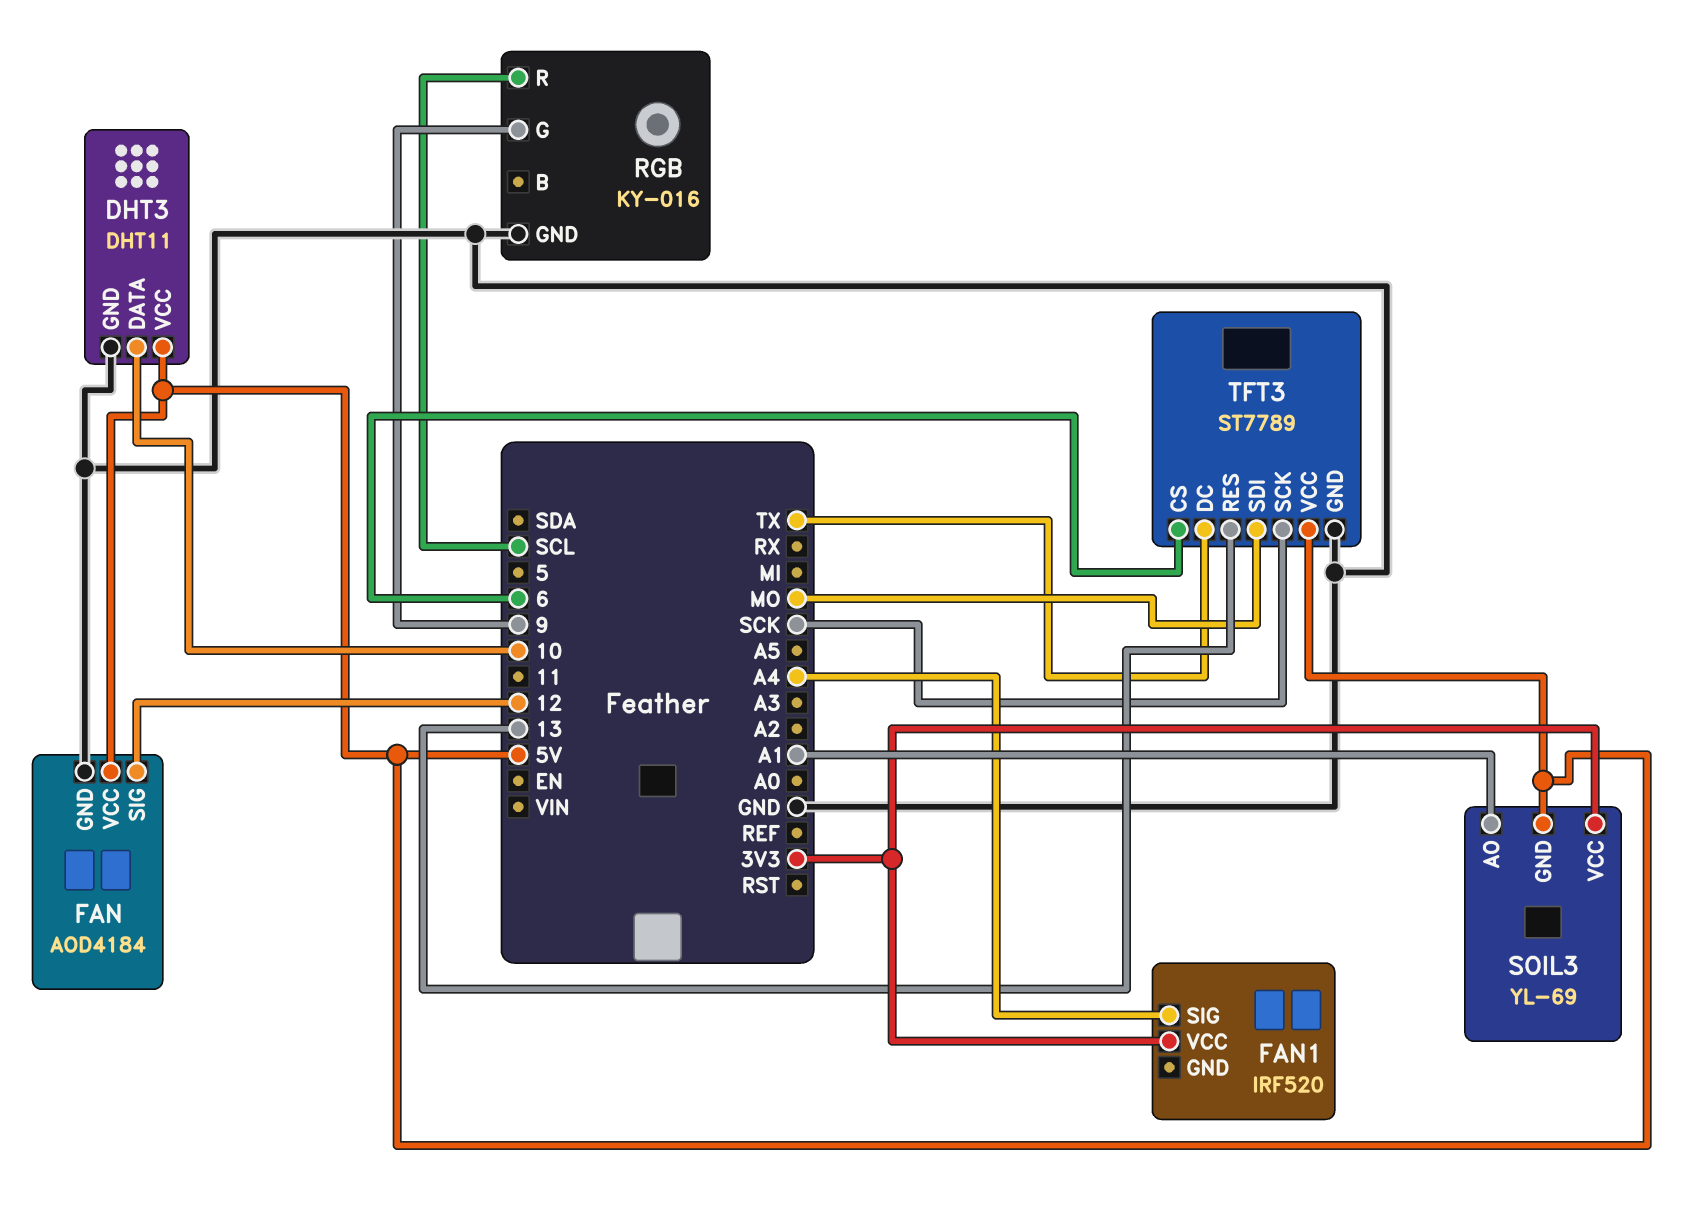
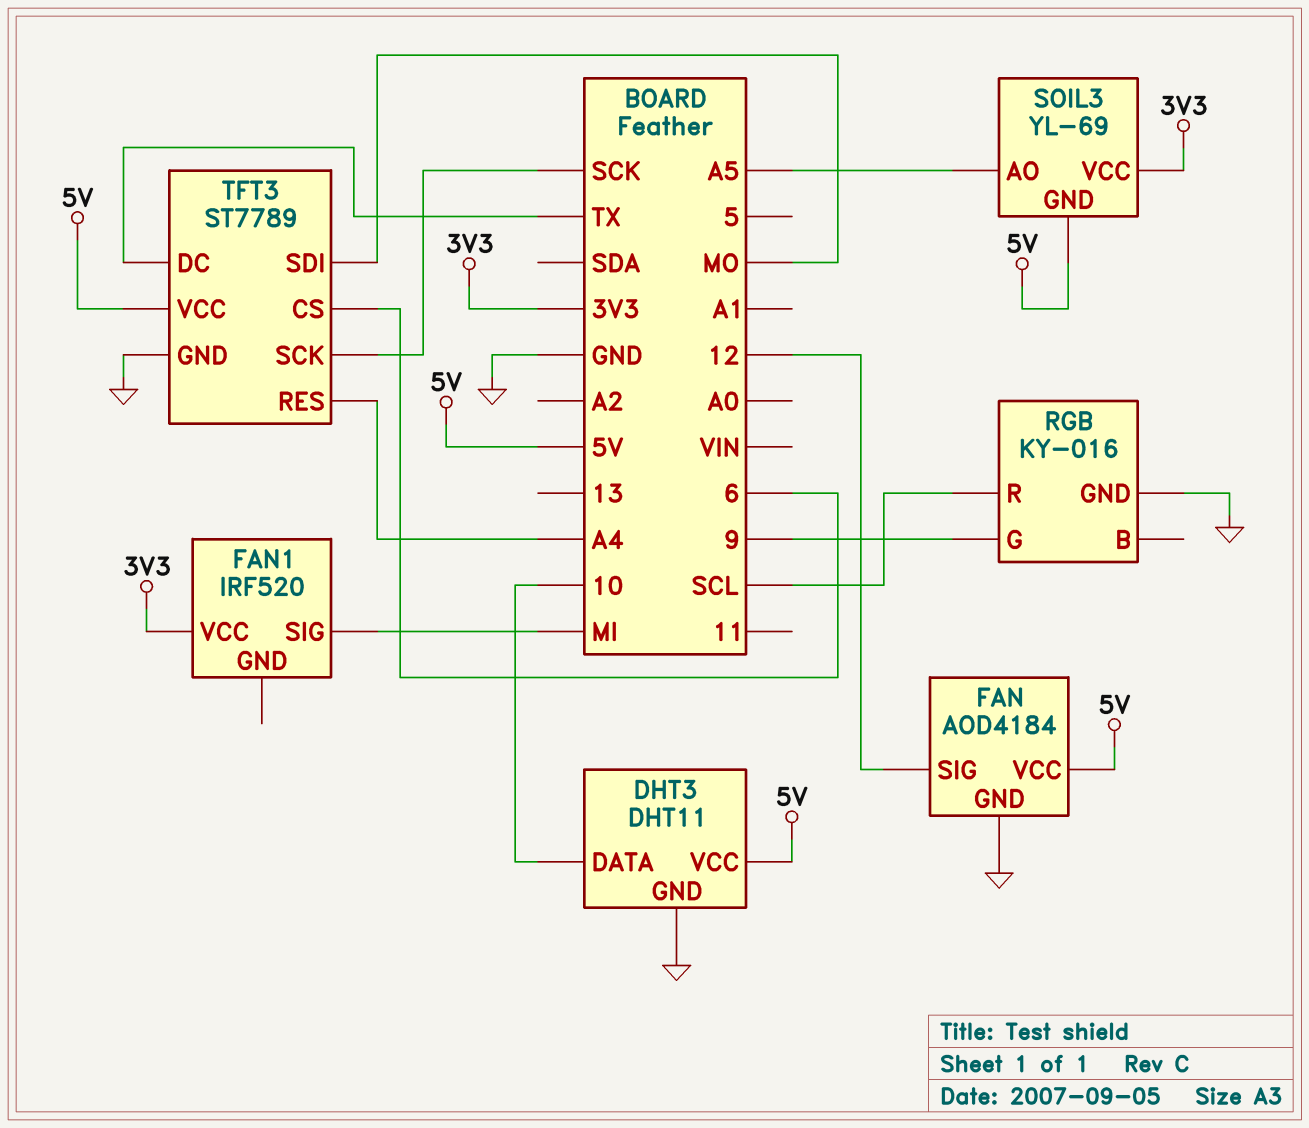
FAN1 pin SIG: A4 -> MI
SOIL3 pin AO: A1 -> A5
TFT3 pin RES: 13 -> A4

